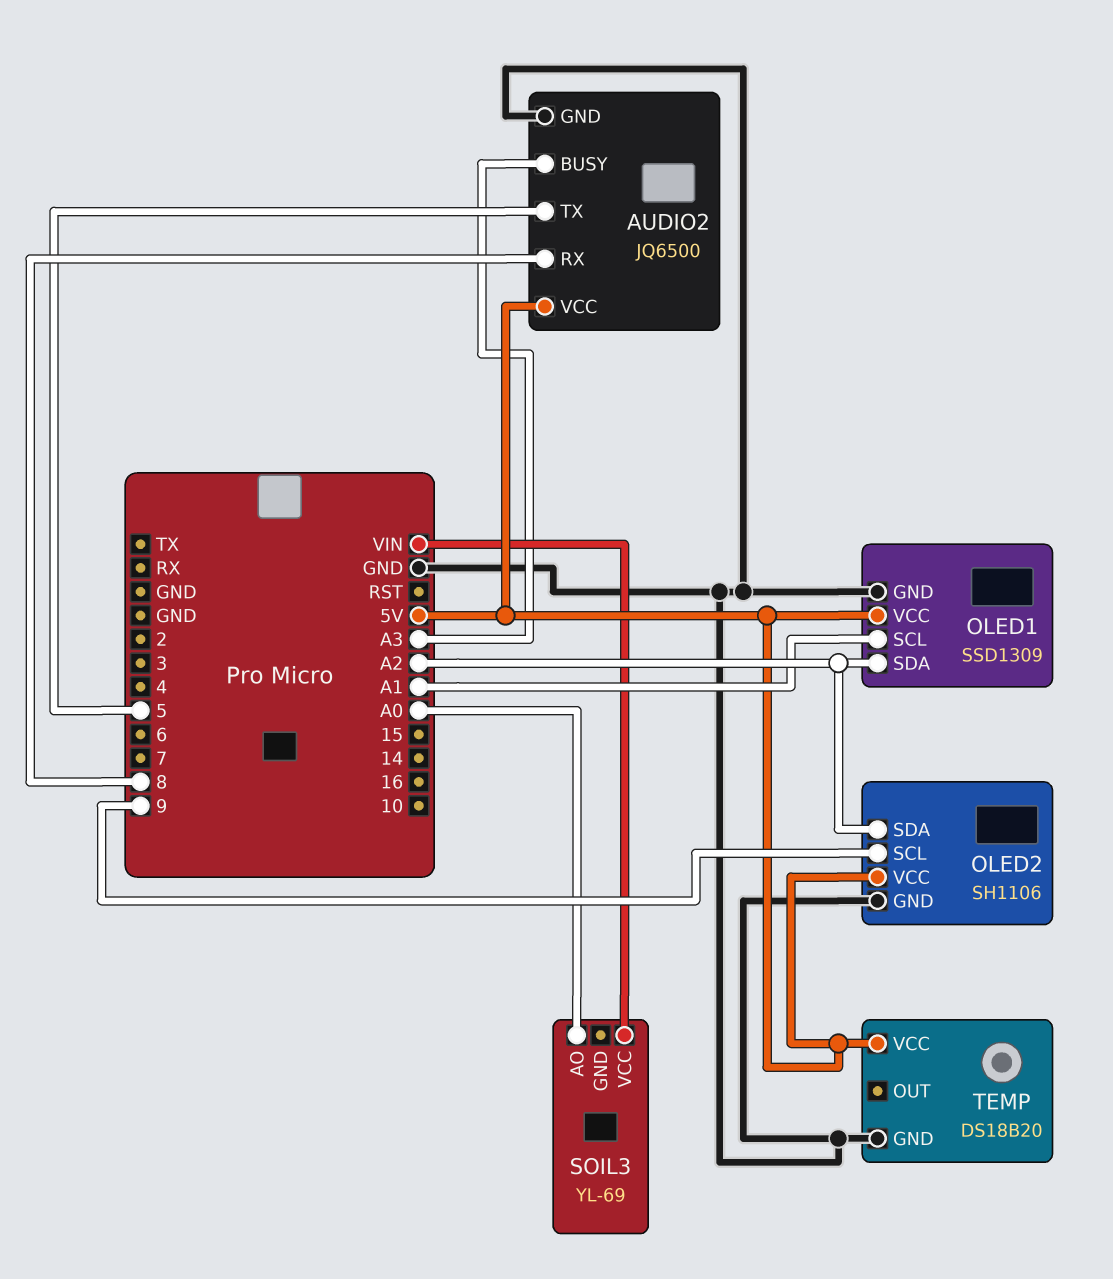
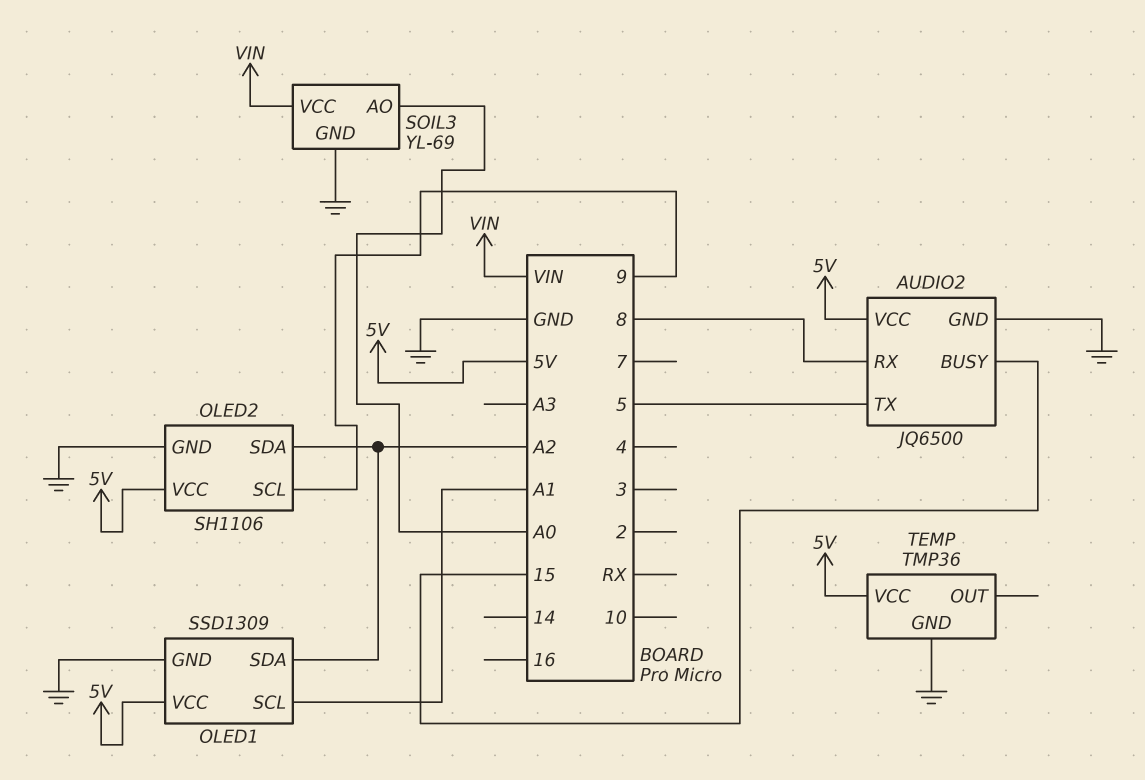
AUDIO2 pin BUSY: A3 -> 15
SOIL3 pin GND: none -> GND
TEMP: DS18B20 -> TMP36

